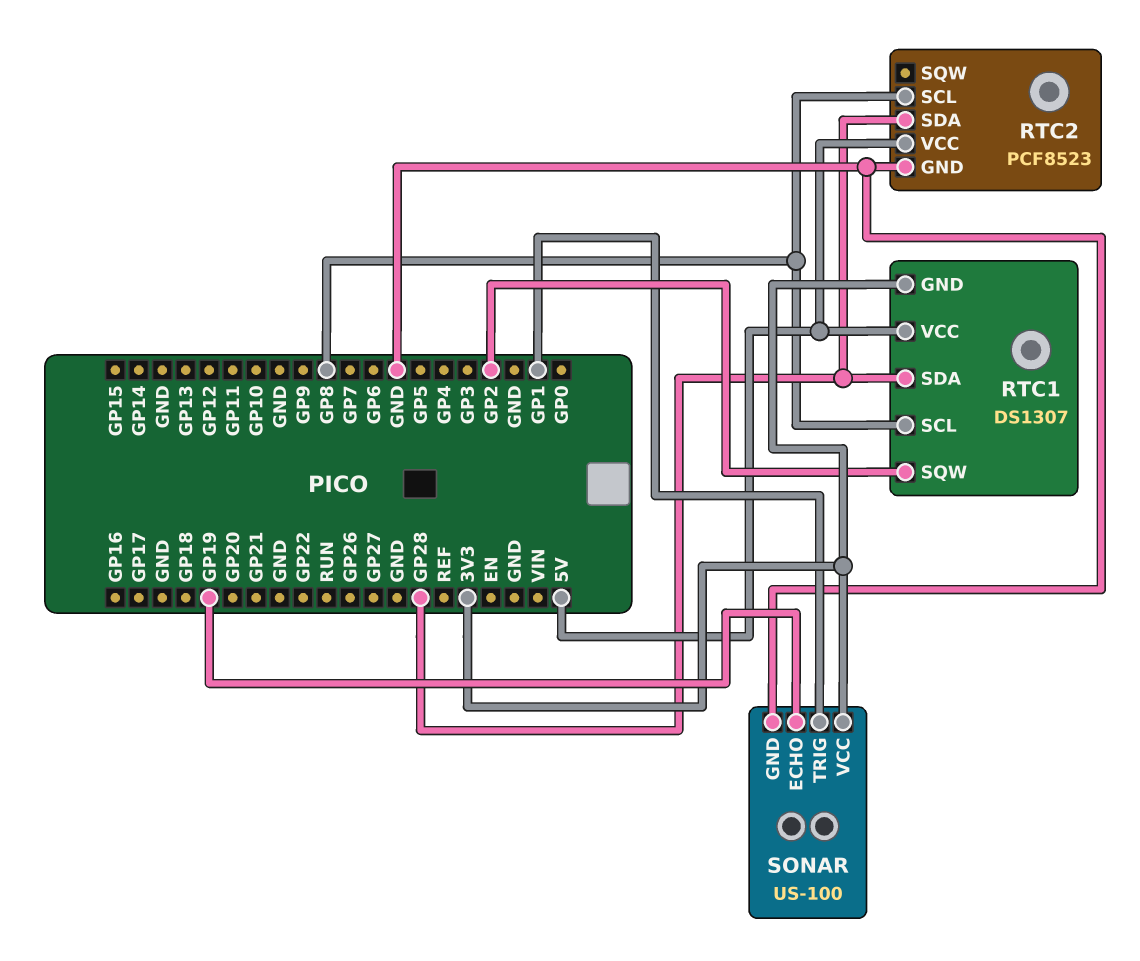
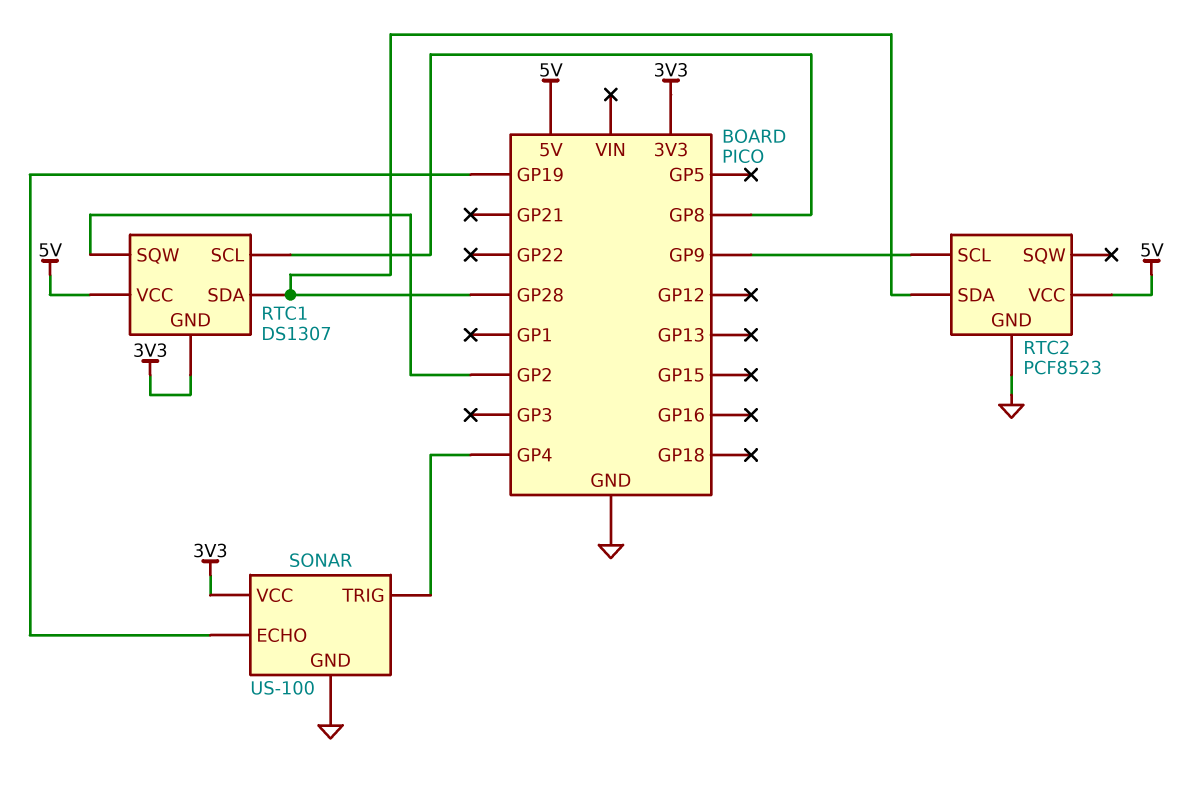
RTC2 pin SCL: GP8 -> GP9
SONAR pin TRIG: GP1 -> GP4

